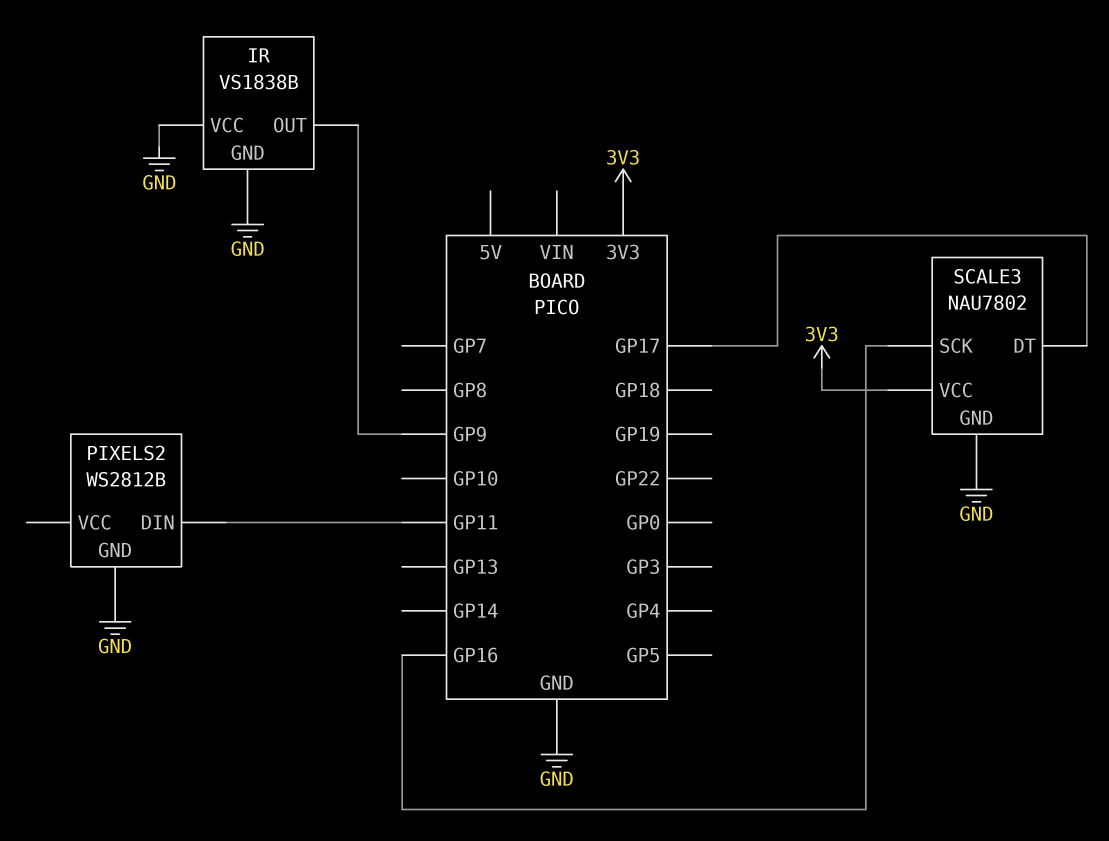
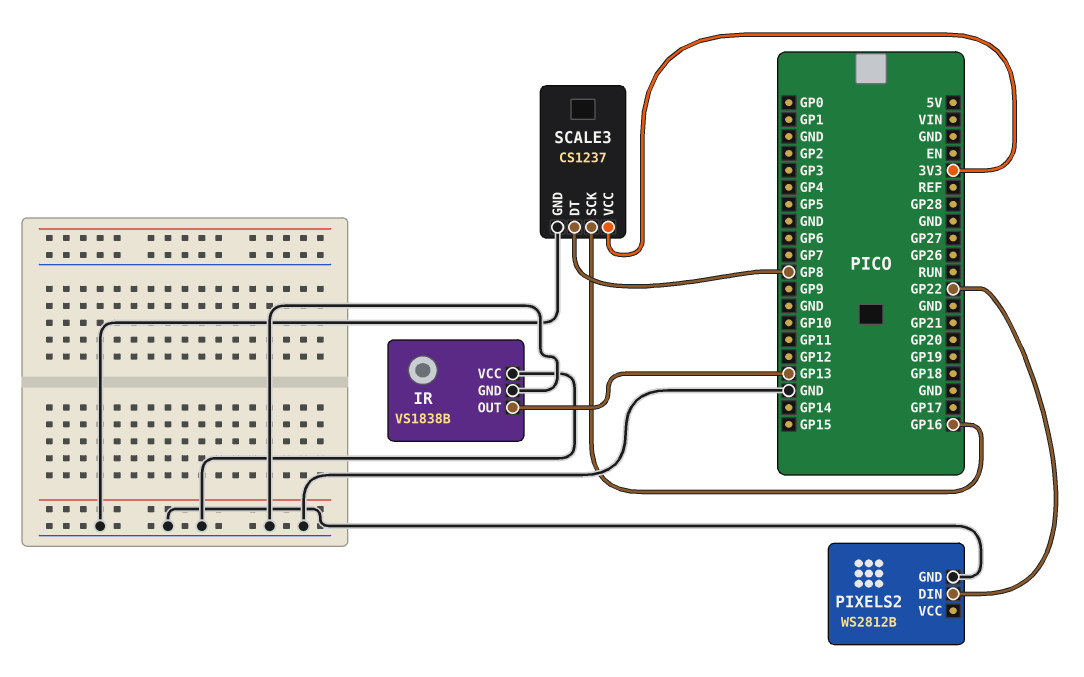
IR pin OUT: GP9 -> GP13
PIXELS2 pin DIN: GP11 -> GP22
SCALE3: NAU7802 -> CS1237
SCALE3 pin DT: GP17 -> GP8

